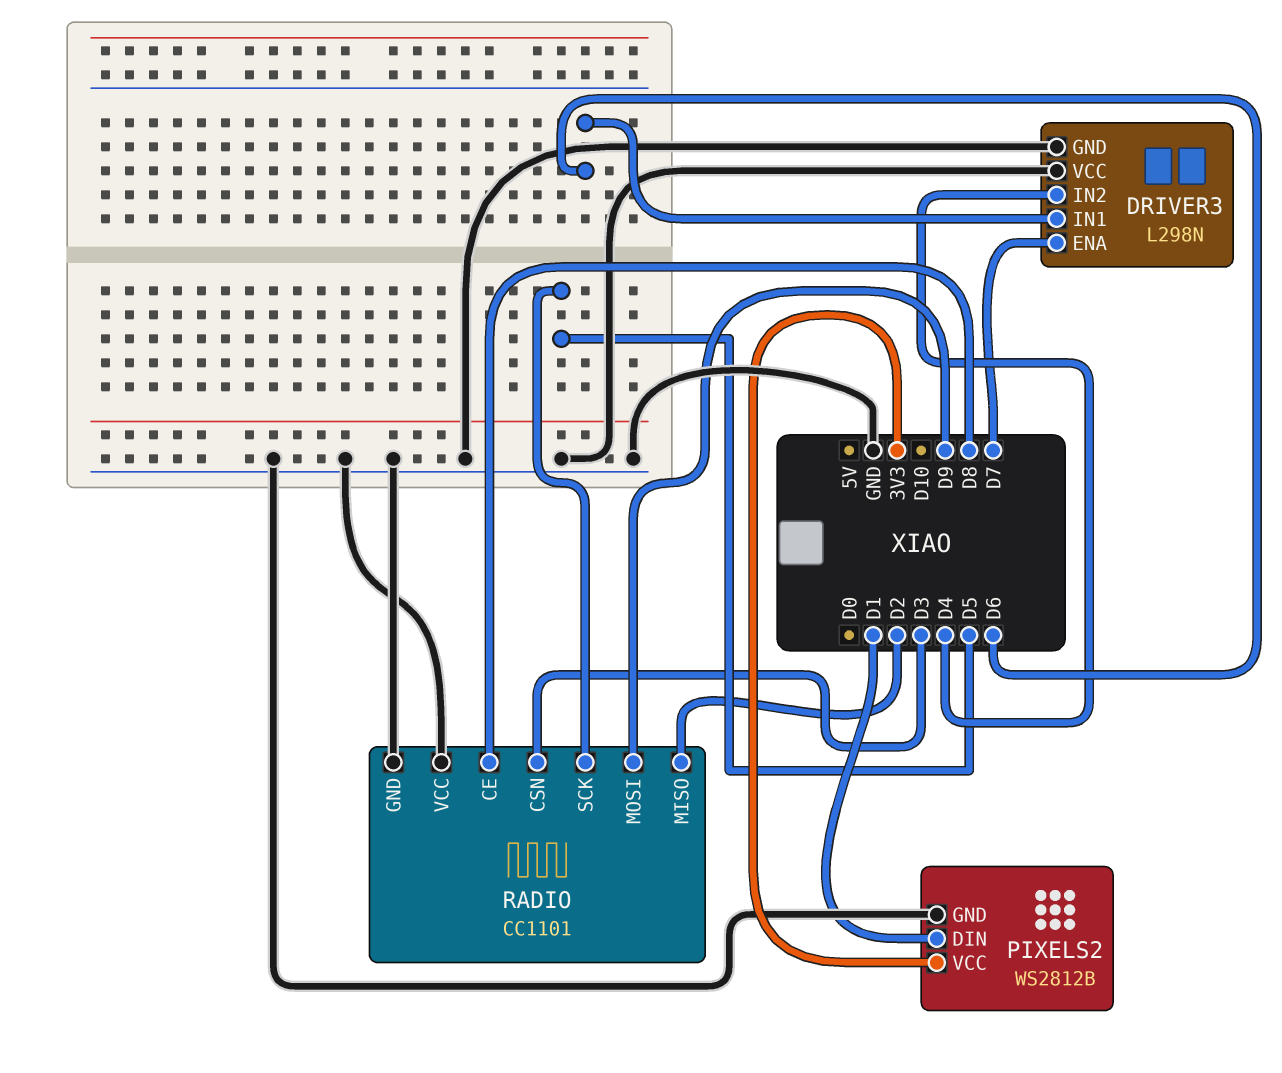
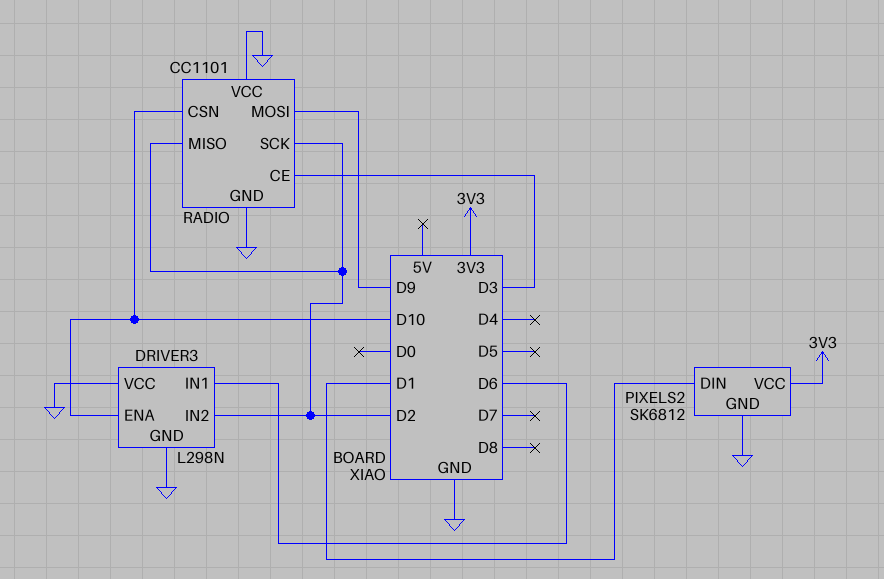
DRIVER3 pin ENA: D7 -> D10
DRIVER3 pin IN2: D4 -> D2
PIXELS2: WS2812B -> SK6812
RADIO pin CE: D8 -> D3
RADIO pin CSN: D3 -> D10
RADIO pin SCK: D5 -> D2

